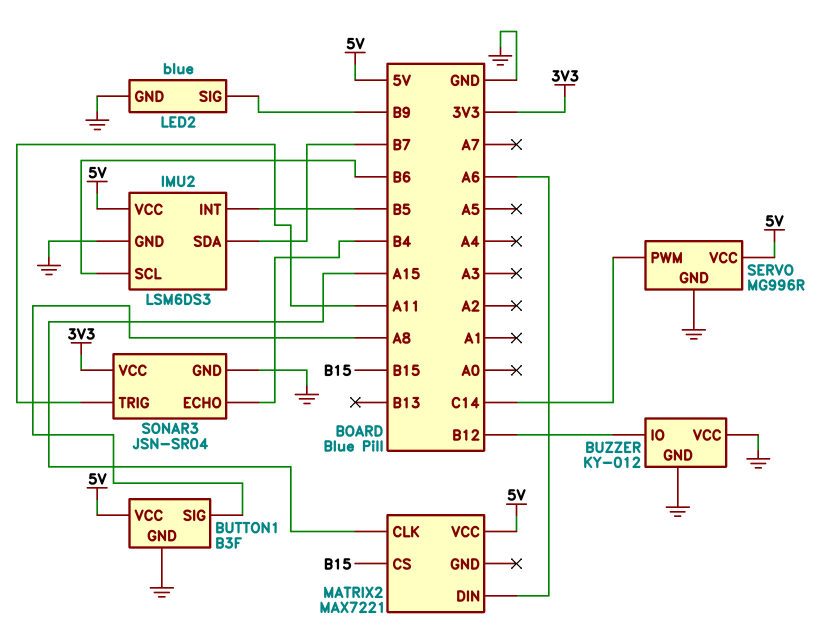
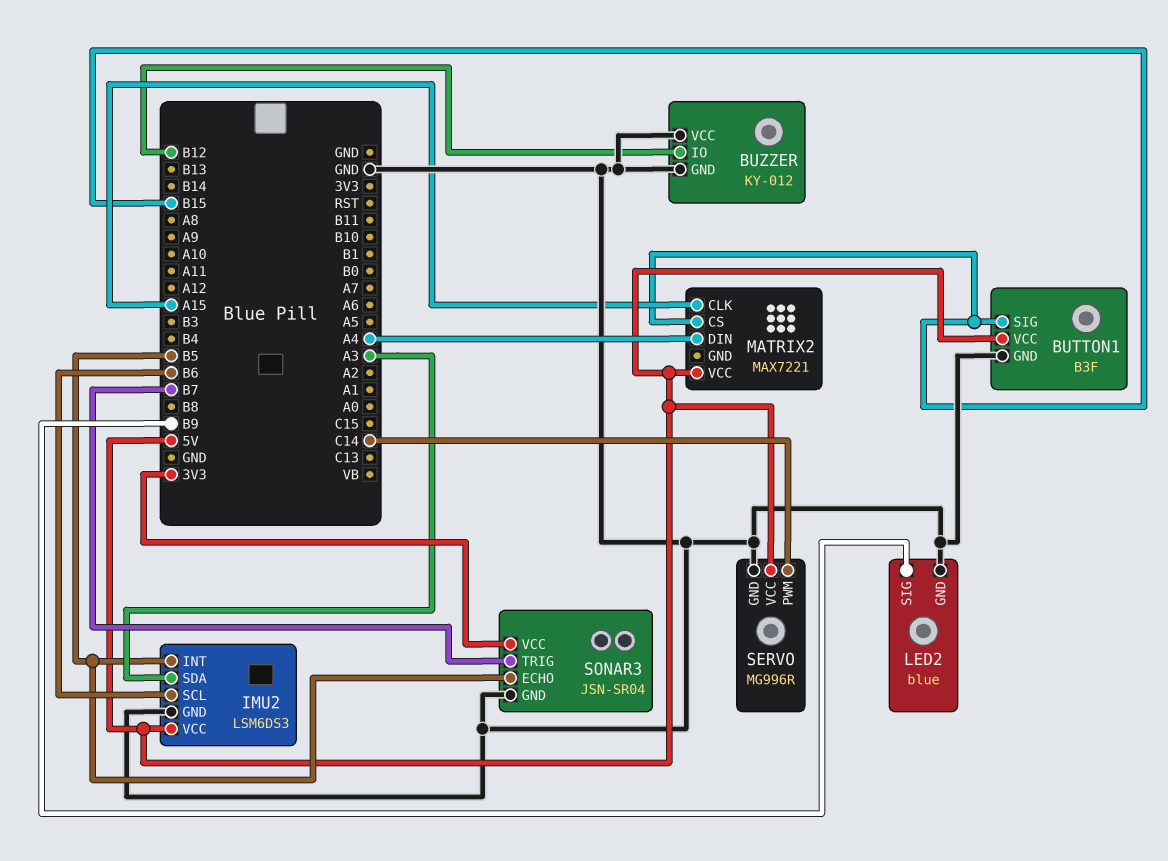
BUTTON1 pin SIG: A8 -> B15
IMU2 pin SDA: B7 -> A3
MATRIX2 pin DIN: A6 -> A4
SONAR3 pin ECHO: B4 -> B5
SONAR3 pin TRIG: A11 -> B7

